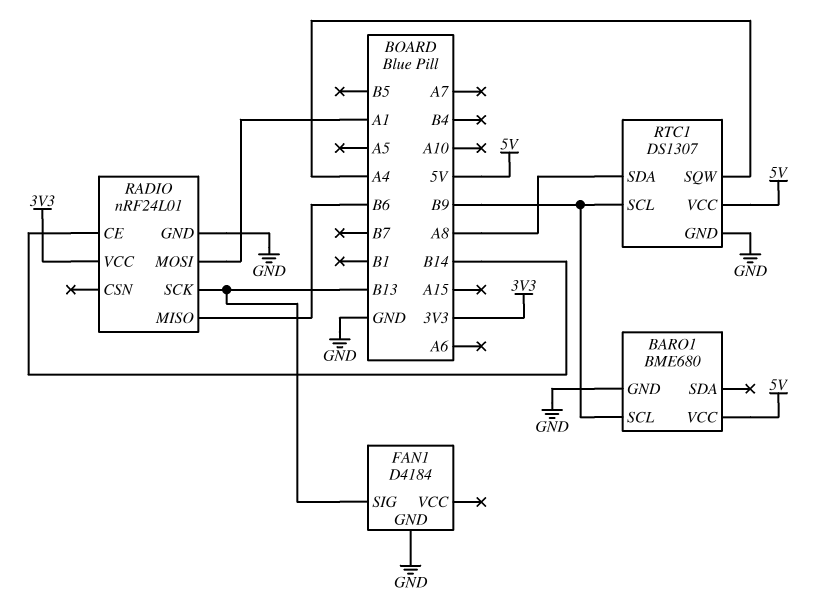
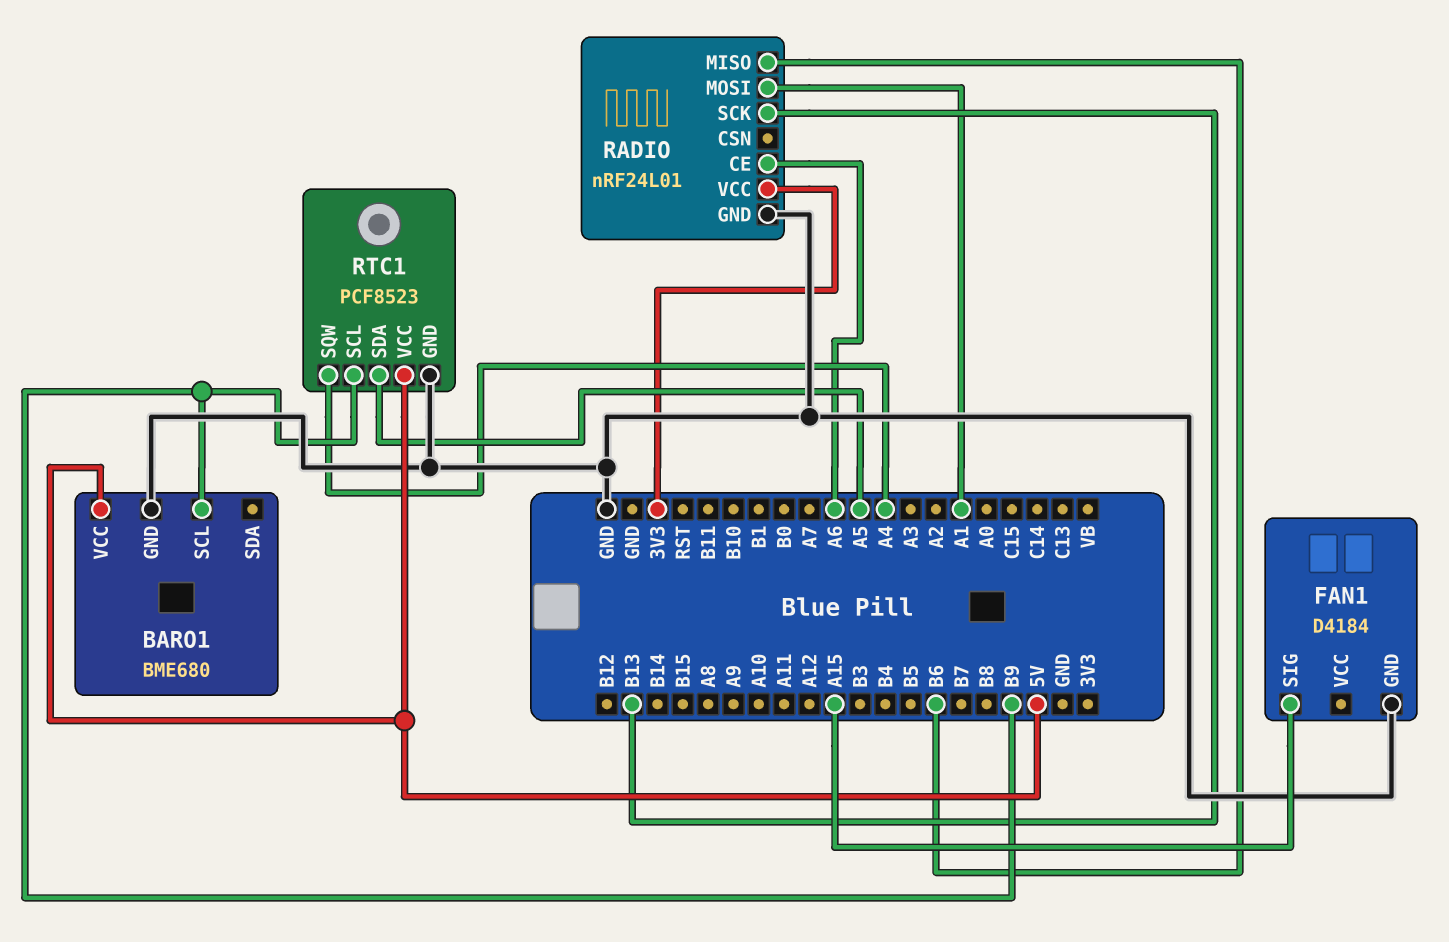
FAN1 pin SIG: B13 -> A15
RADIO pin CE: B14 -> A6
RTC1: DS1307 -> PCF8523
RTC1 pin SDA: A8 -> A5

